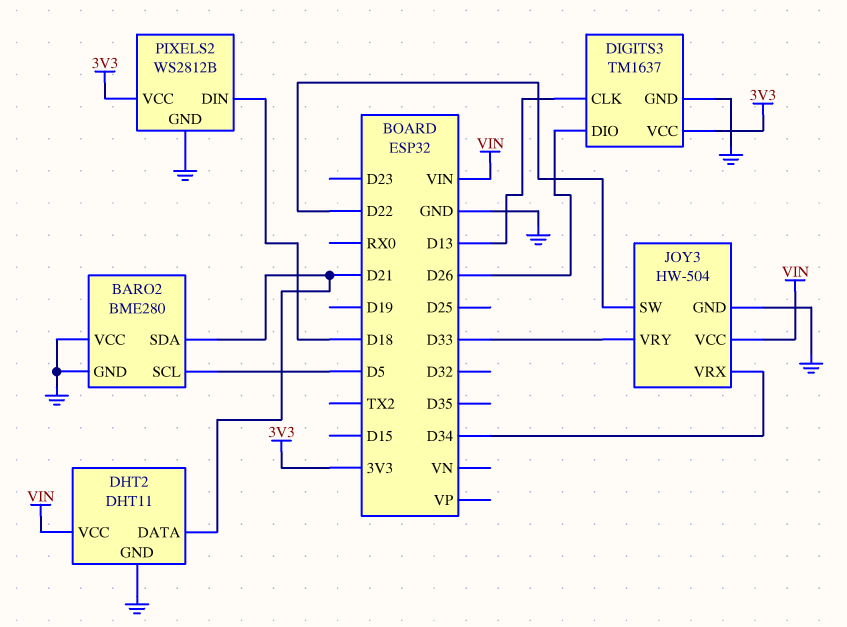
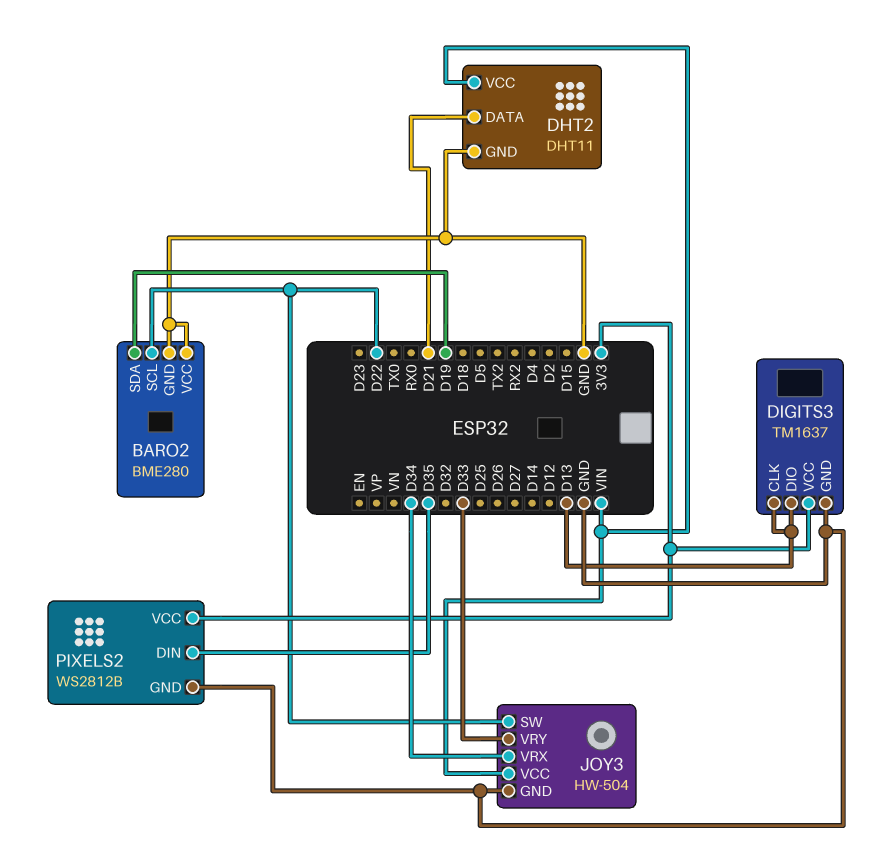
BARO2 pin SCL: D5 -> D22
BARO2 pin SDA: D21 -> D19
DIGITS3 pin DIO: D26 -> D13
PIXELS2 pin DIN: D18 -> D35

